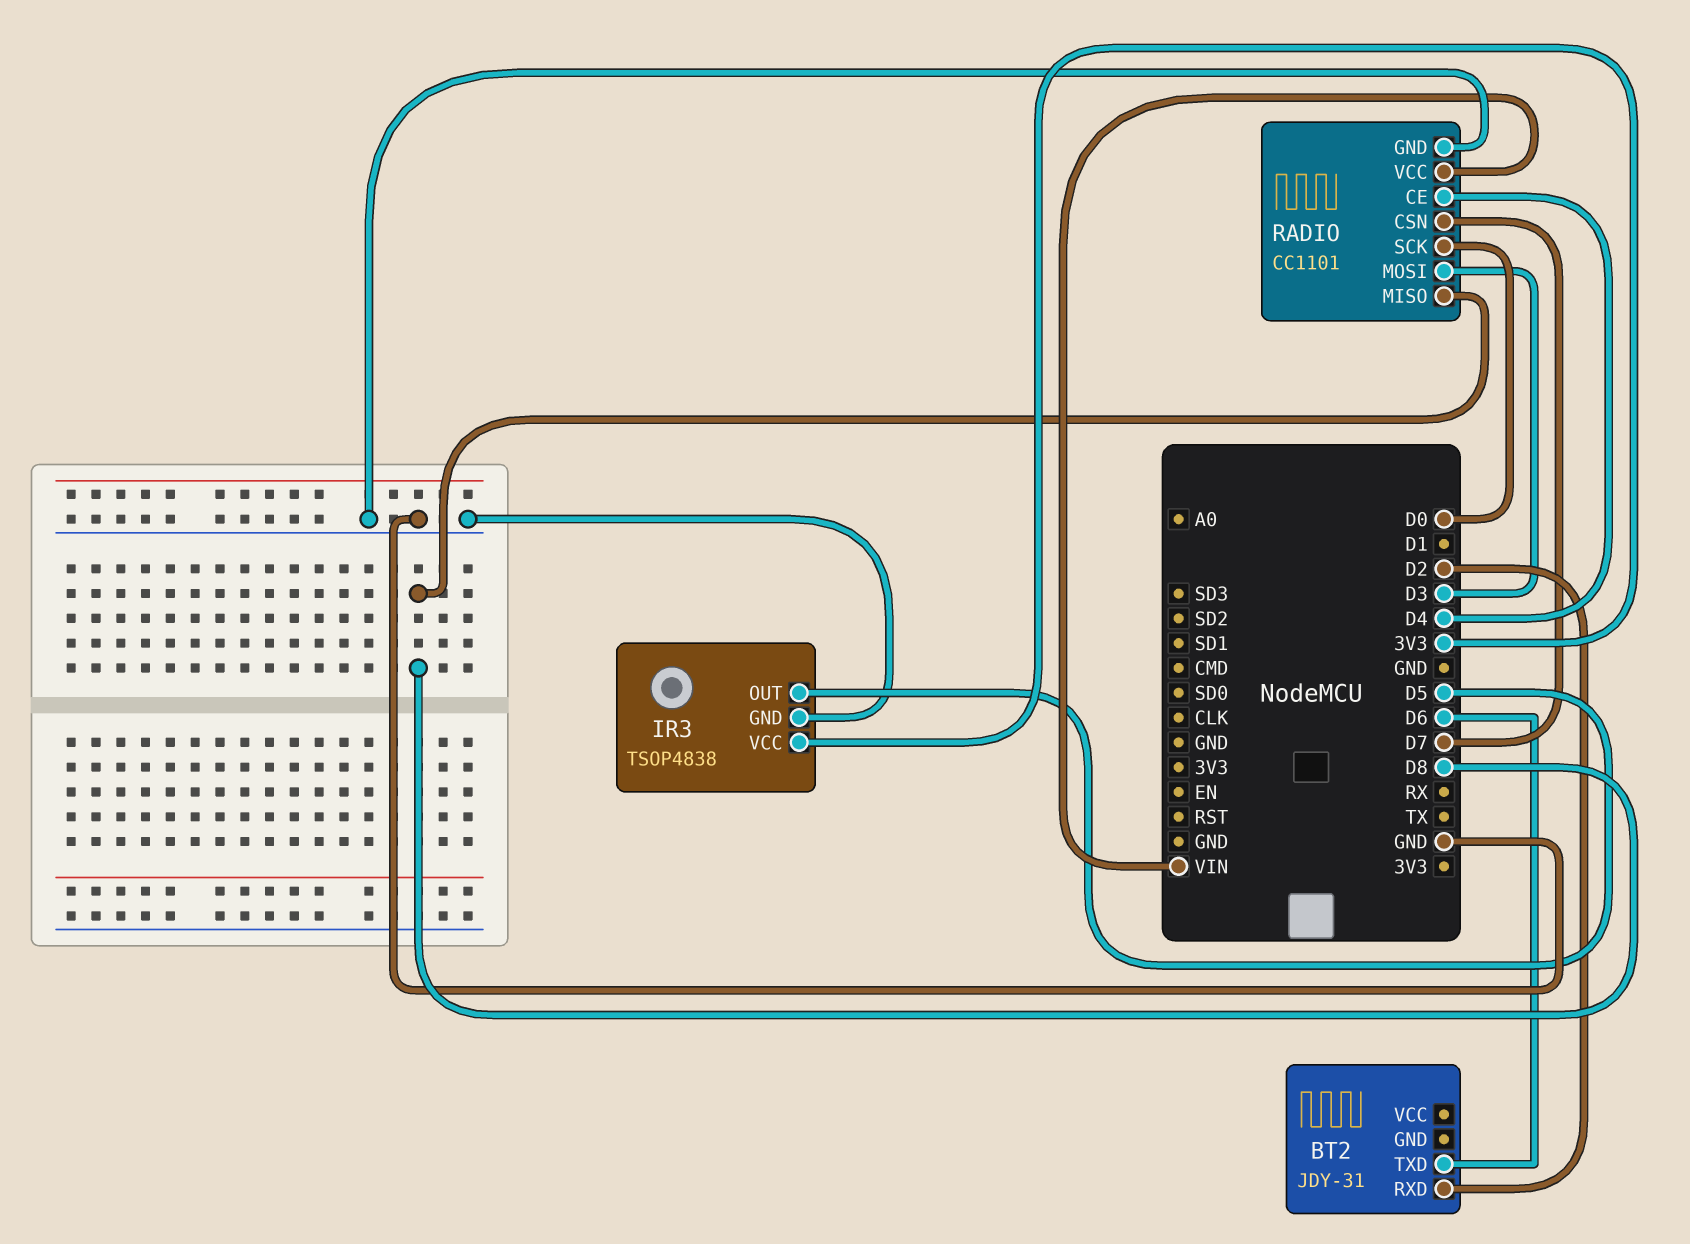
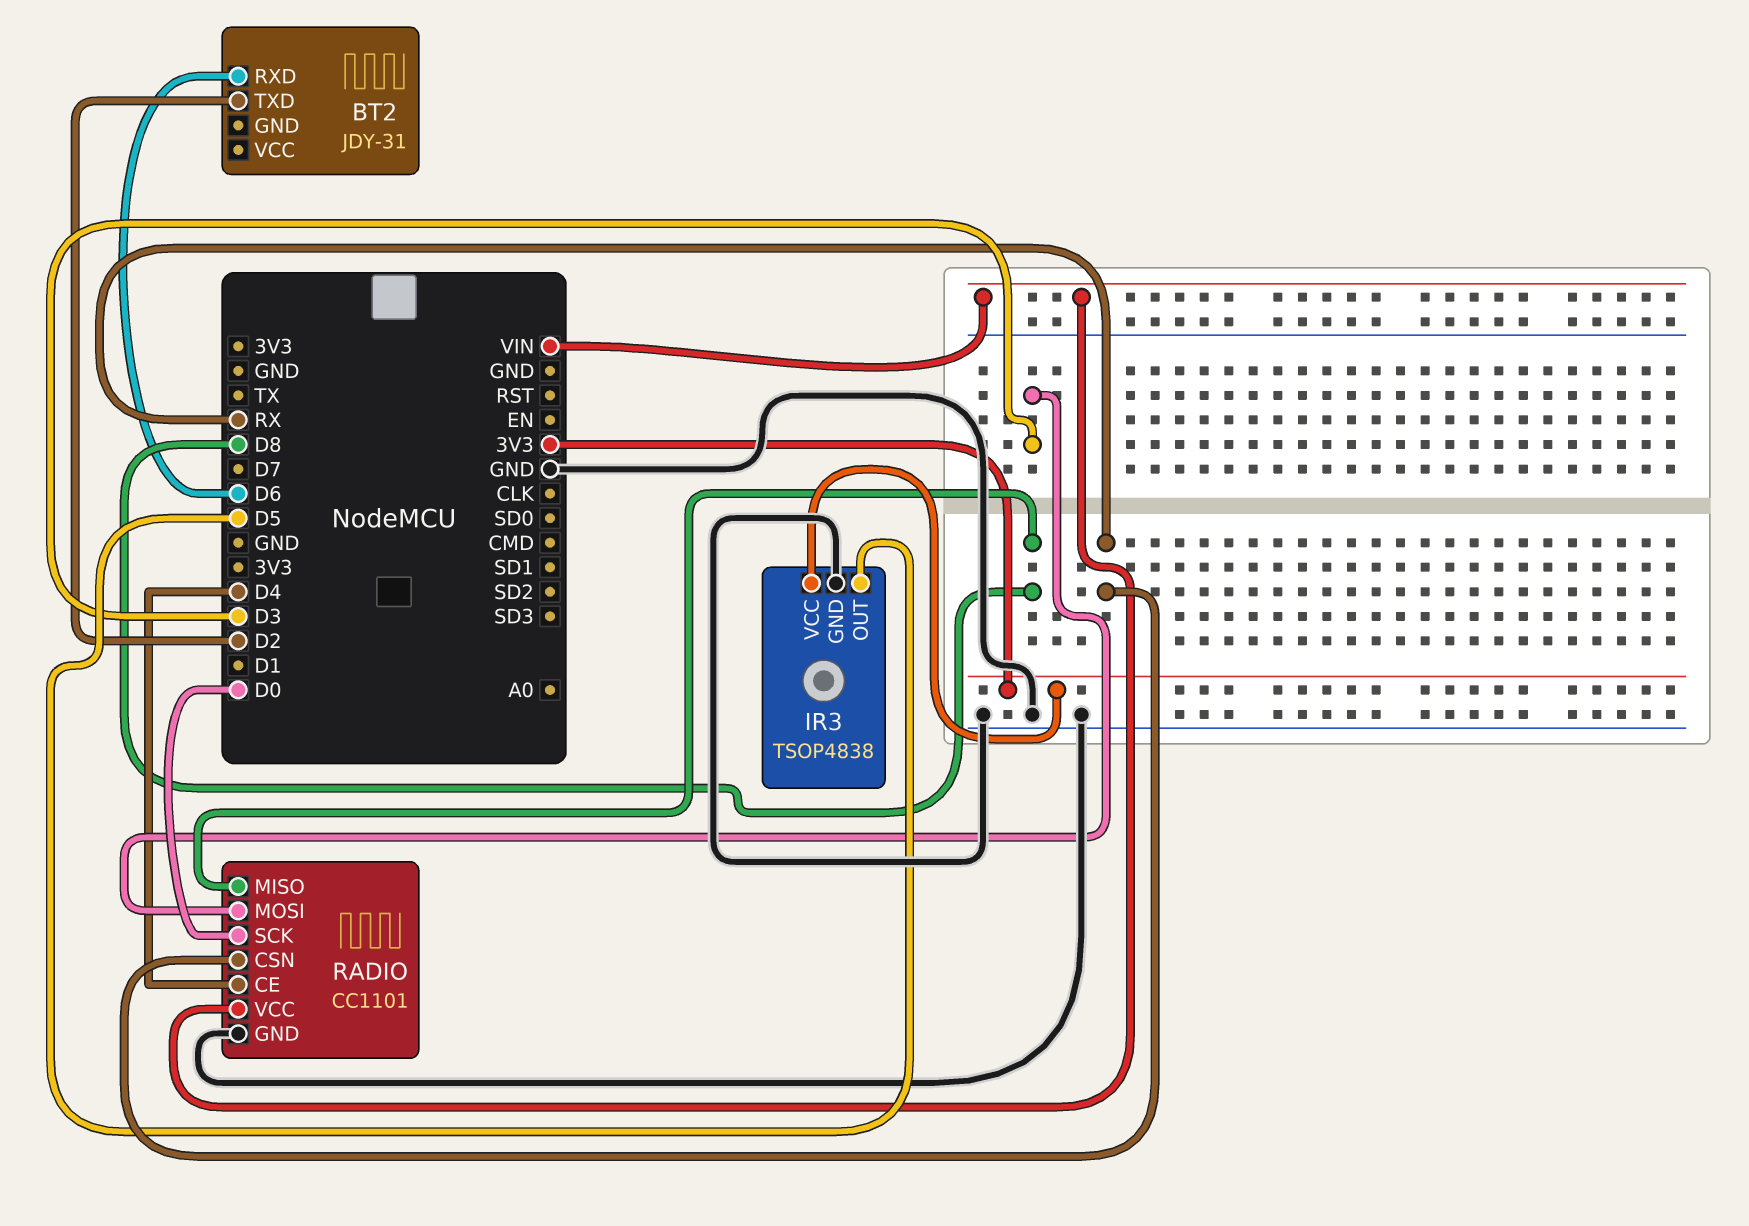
BT2 pin RXD: D2 -> D6
BT2 pin TXD: D6 -> D2
RADIO pin CSN: D7 -> RX

